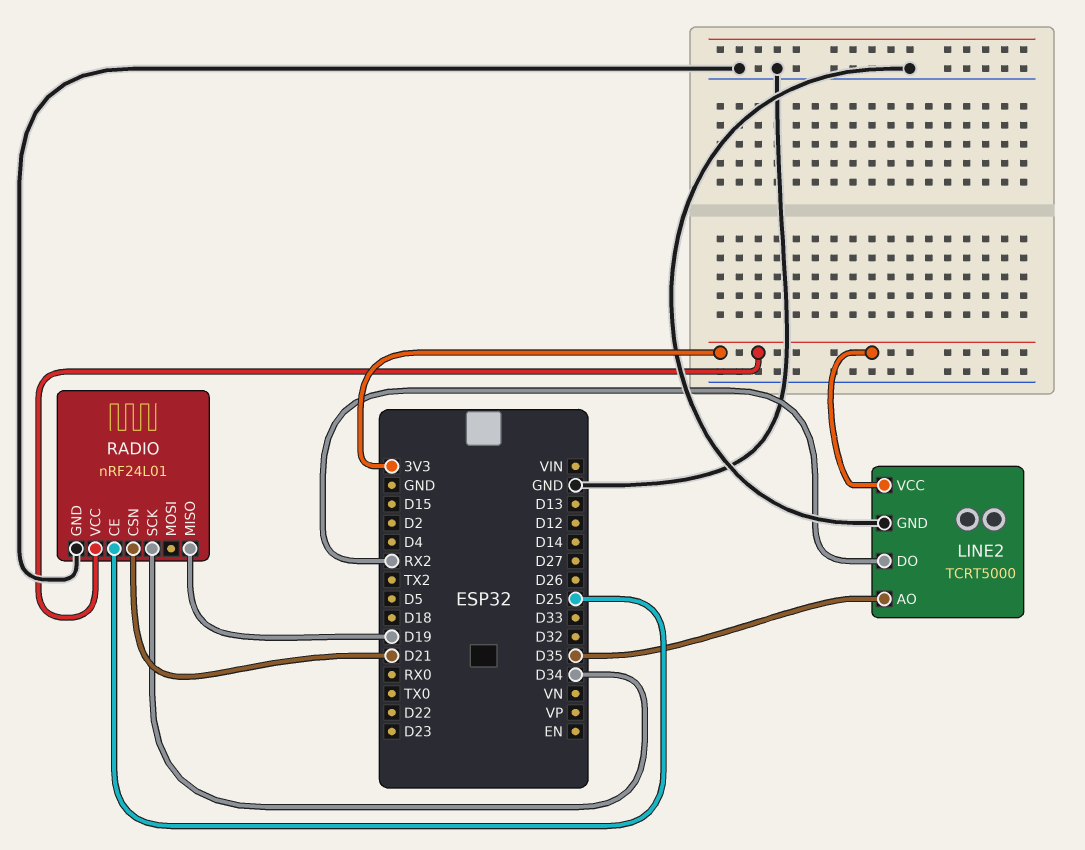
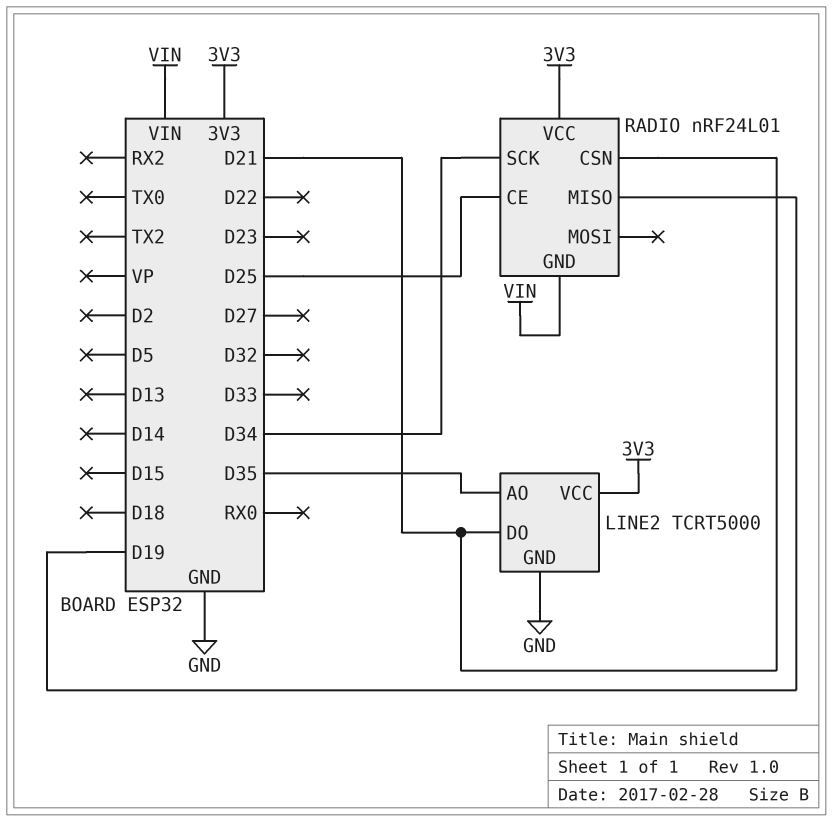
LINE2 pin DO: RX2 -> D21
RADIO pin GND: GND -> VIN

